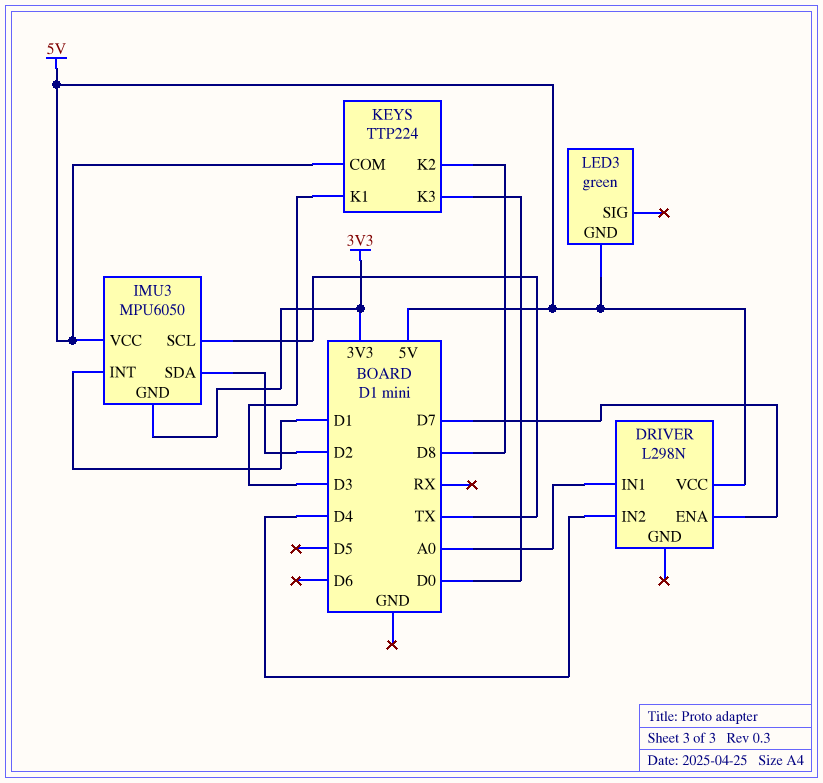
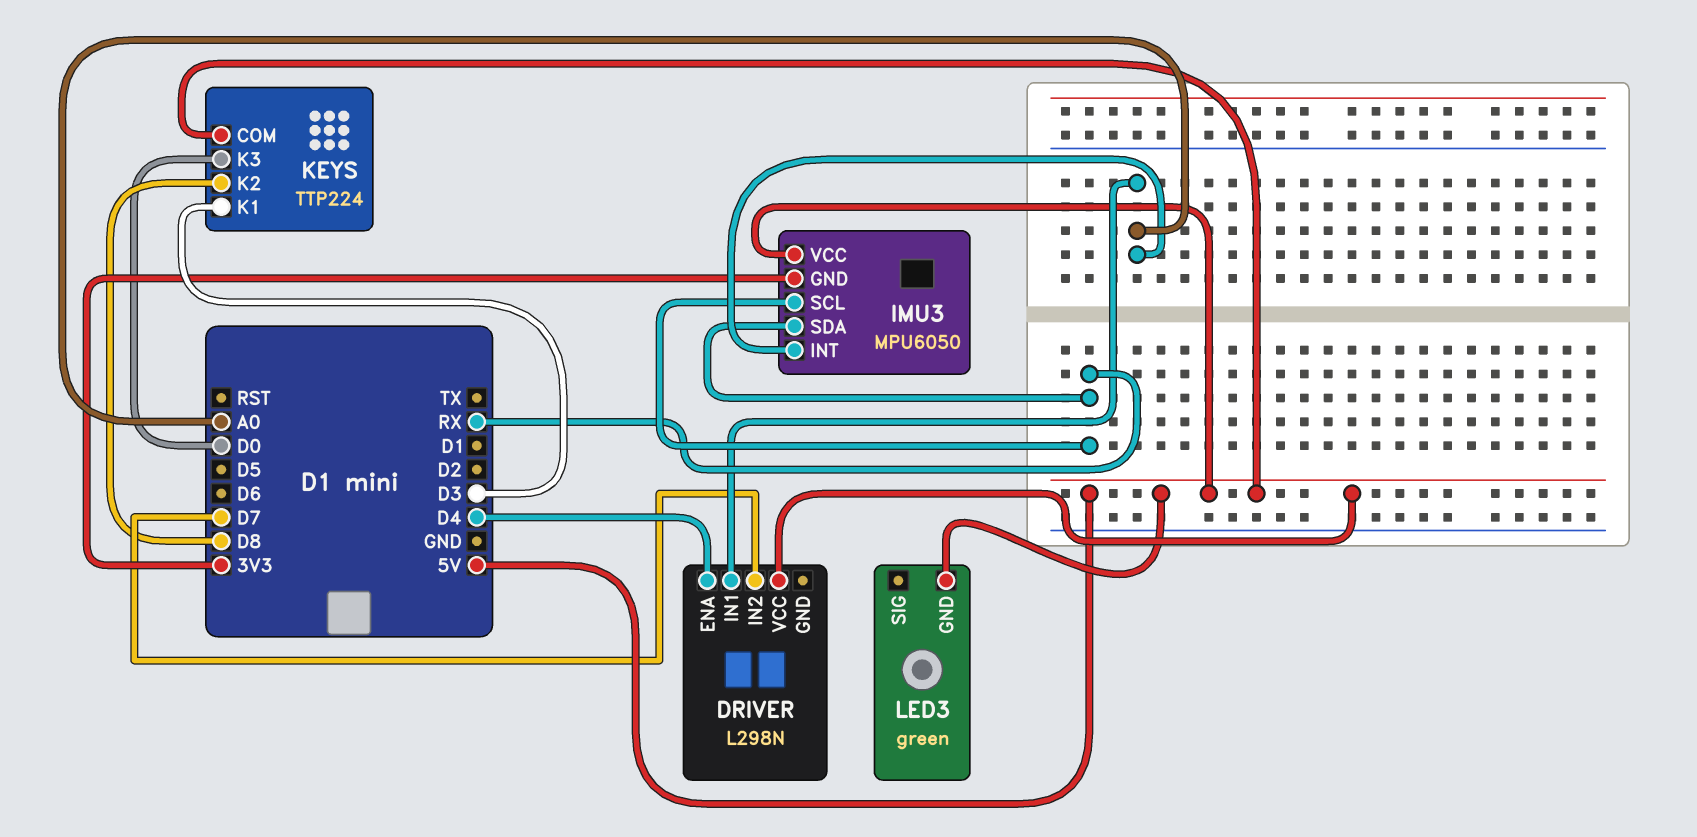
DRIVER pin ENA: D7 -> D4
DRIVER pin IN2: D4 -> D7
IMU3 pin INT: D1 -> A0
IMU3 pin SCL: TX -> RX
IMU3 pin SDA: D2 -> RX

